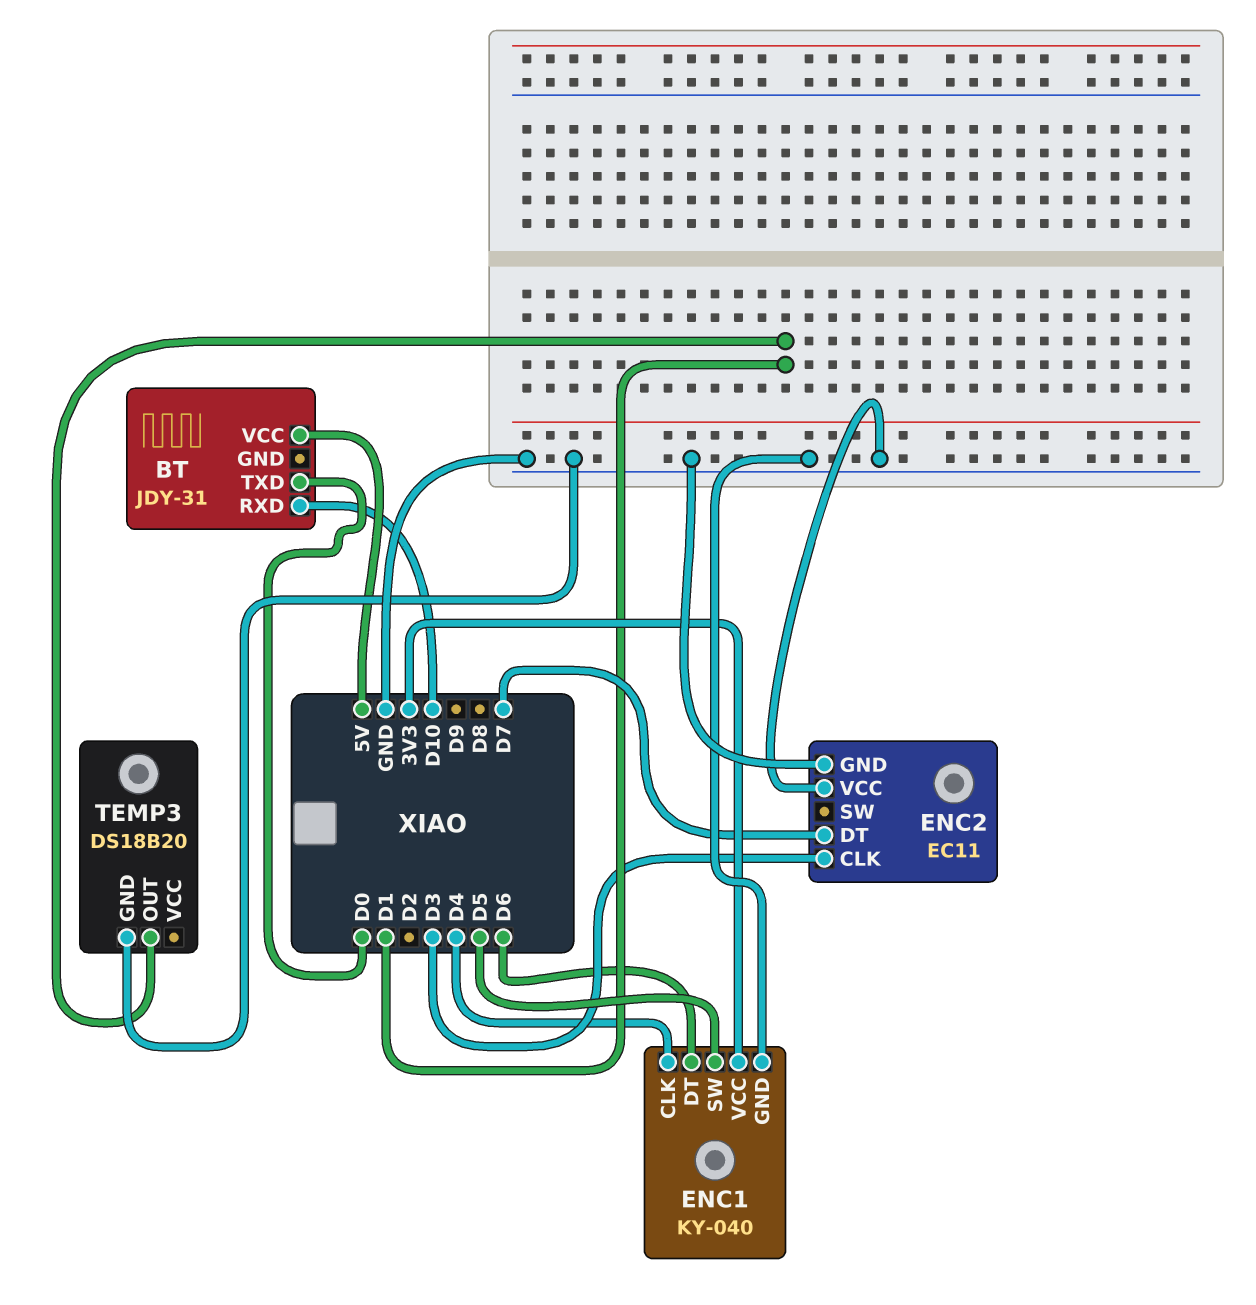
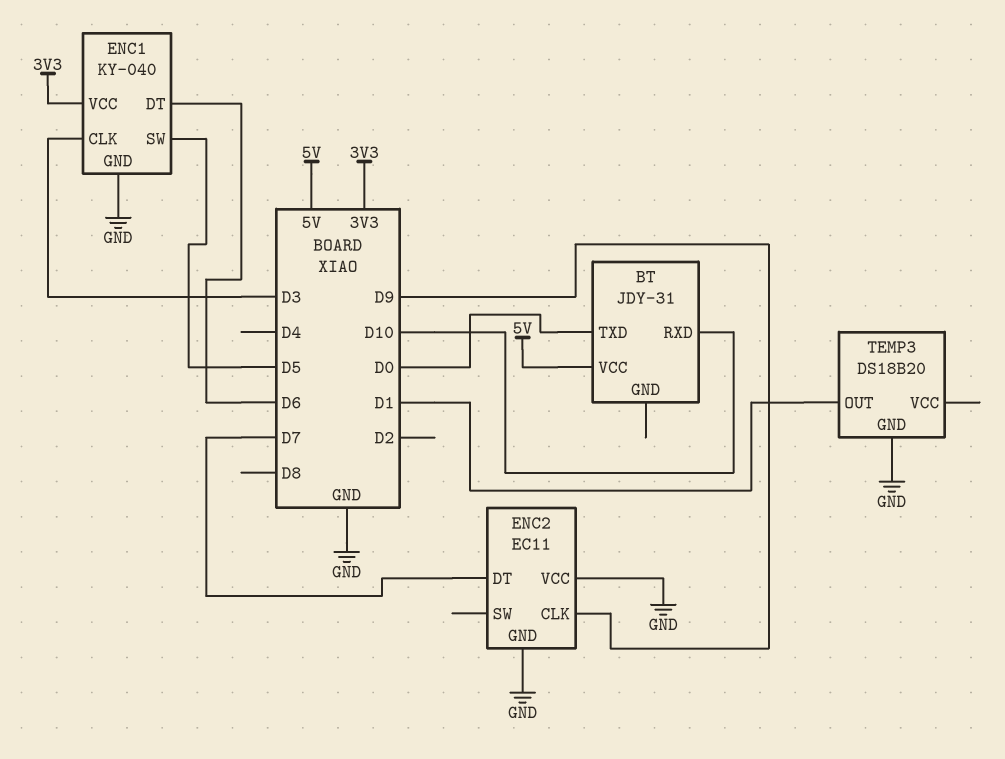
ENC1 pin CLK: D4 -> D3
ENC2 pin CLK: D3 -> D9

